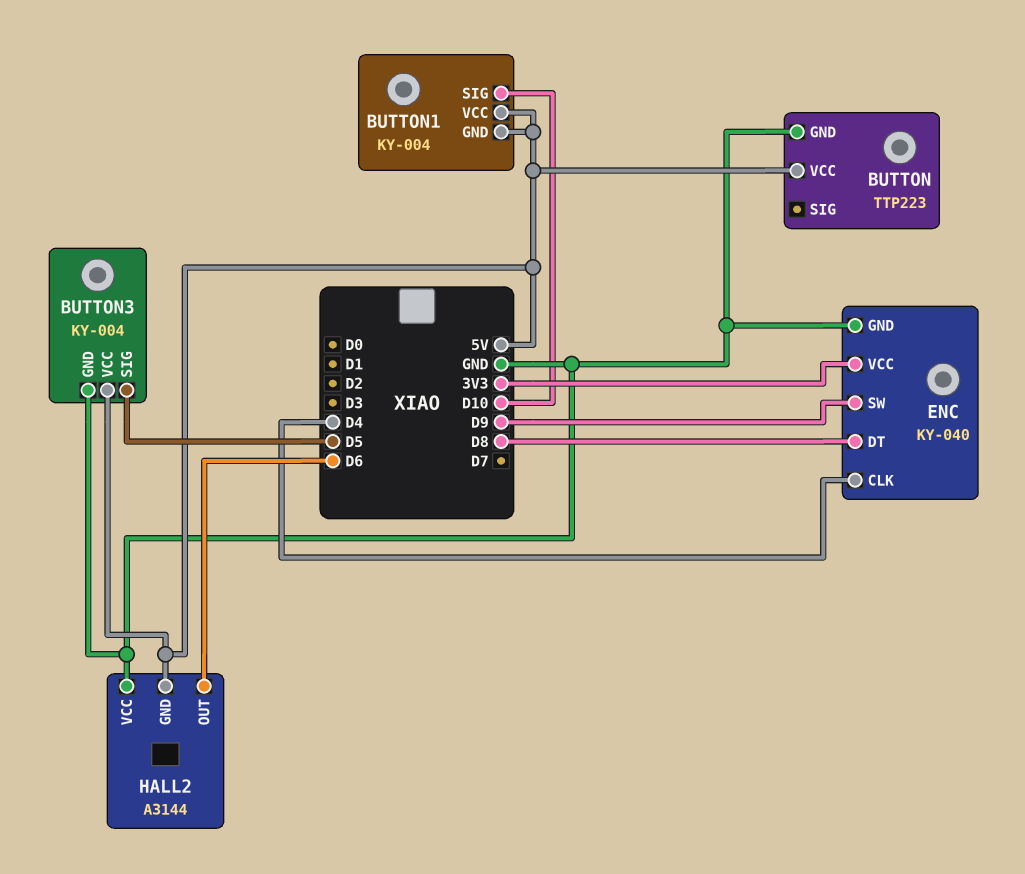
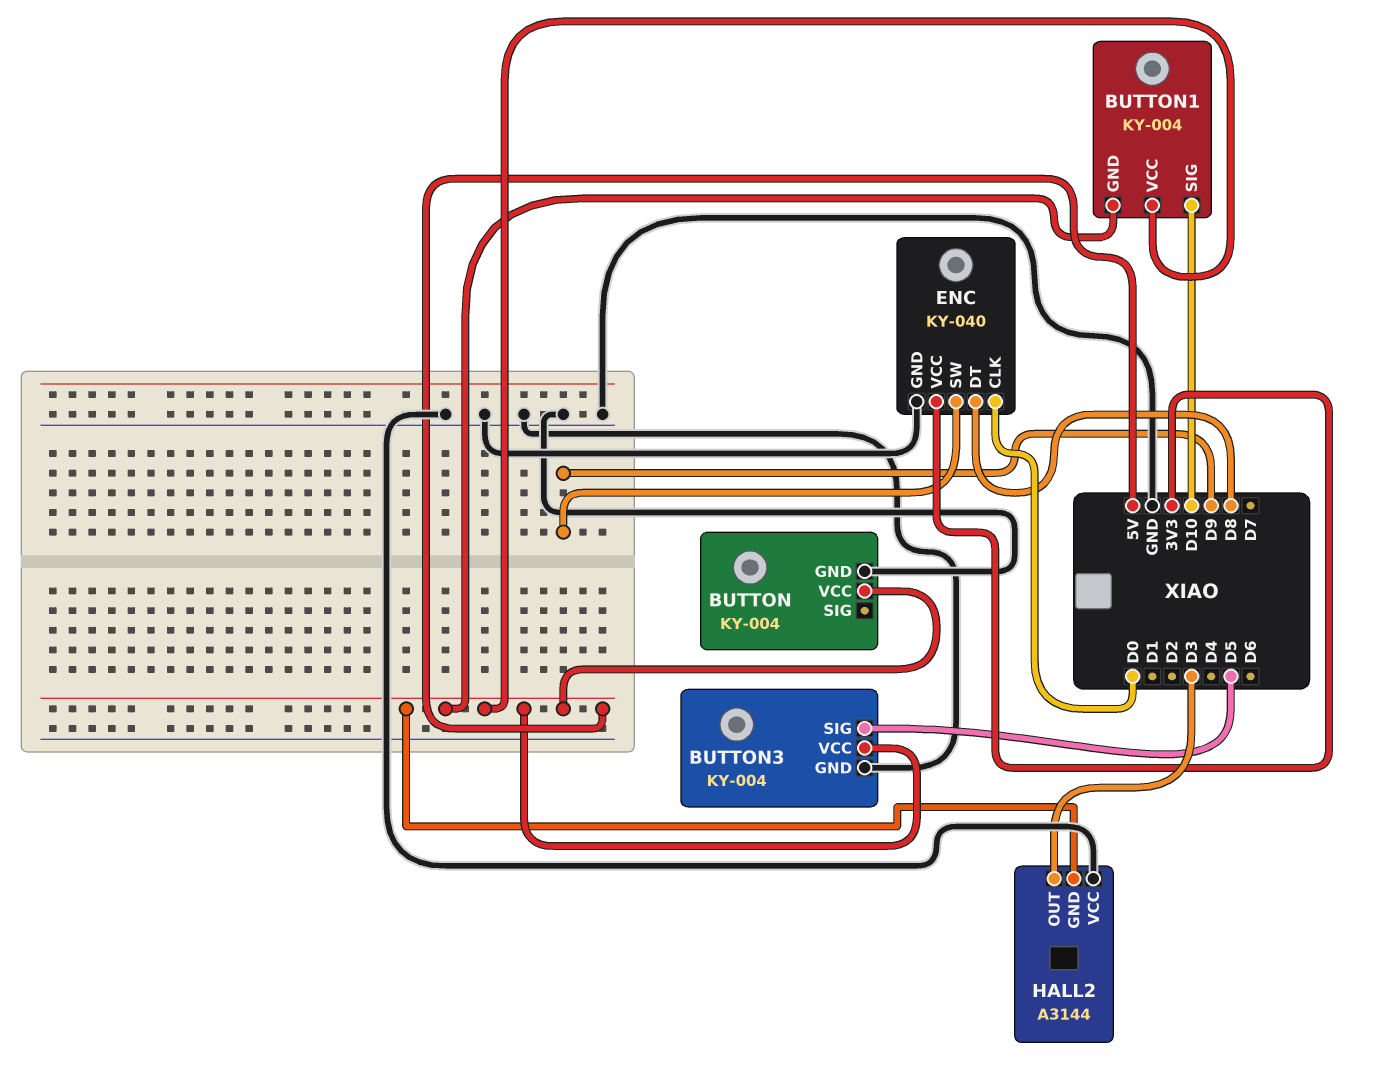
BUTTON: TTP223 -> KY-004
ENC pin CLK: D4 -> D0
HALL2 pin OUT: D6 -> D3

